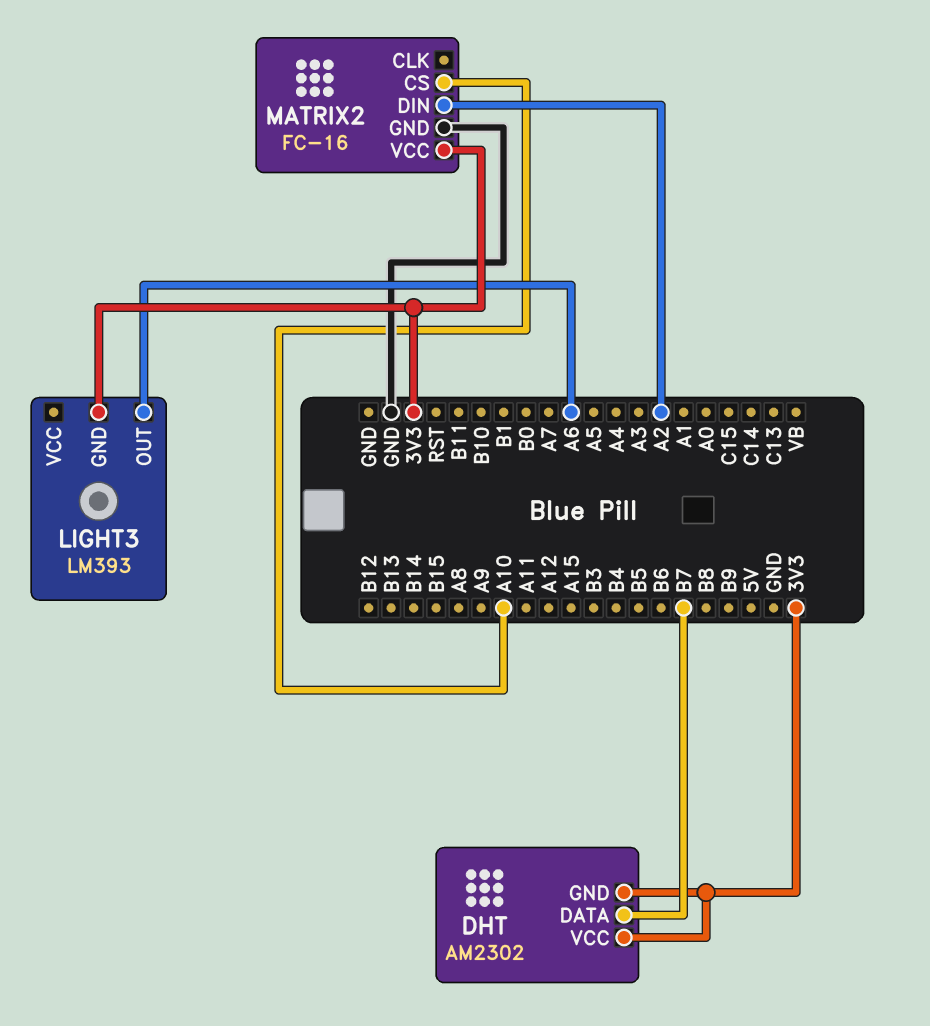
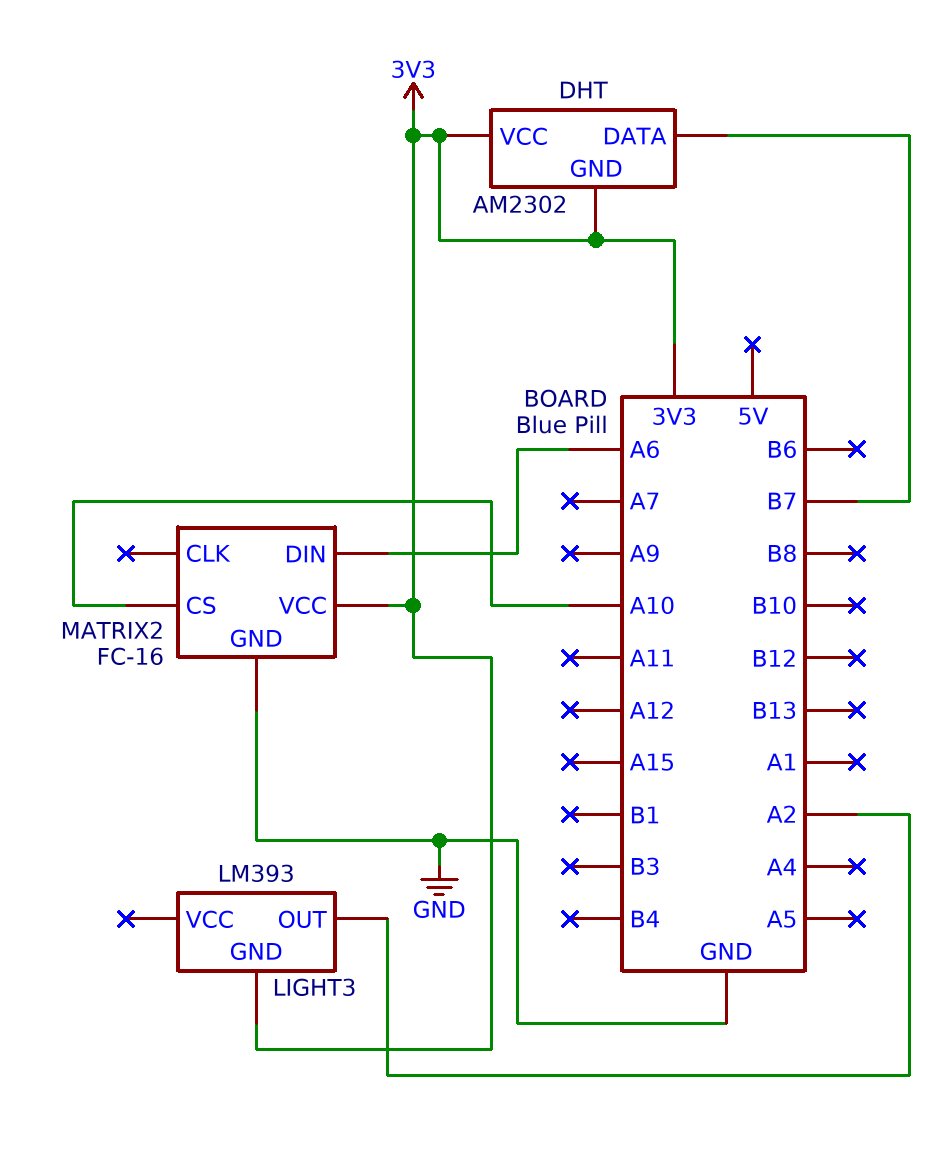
LIGHT3 pin OUT: A6 -> A2
MATRIX2 pin DIN: A2 -> A6

